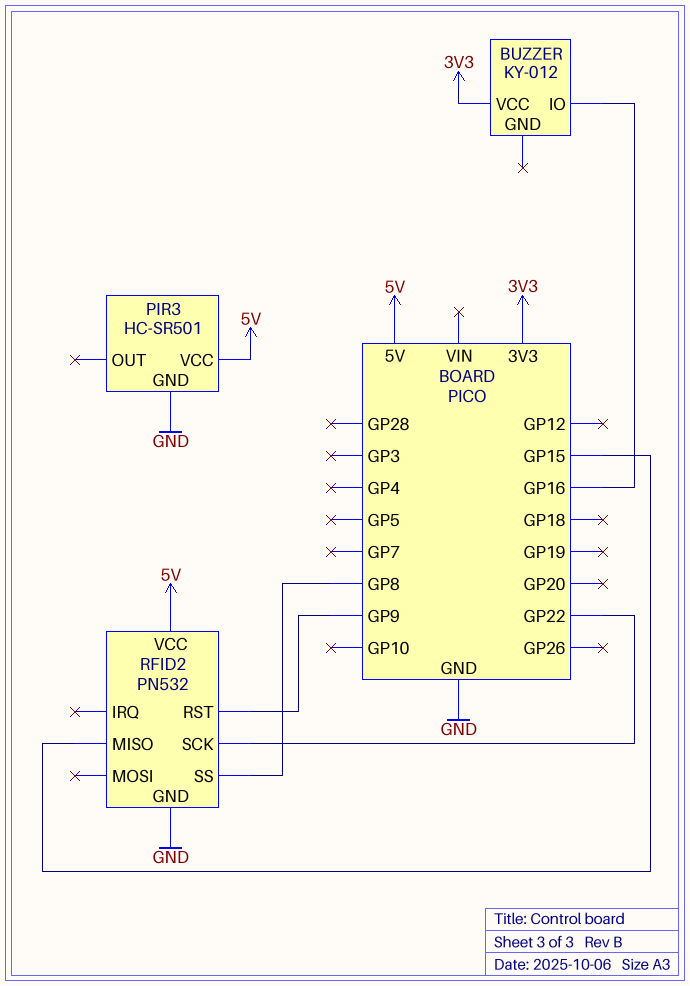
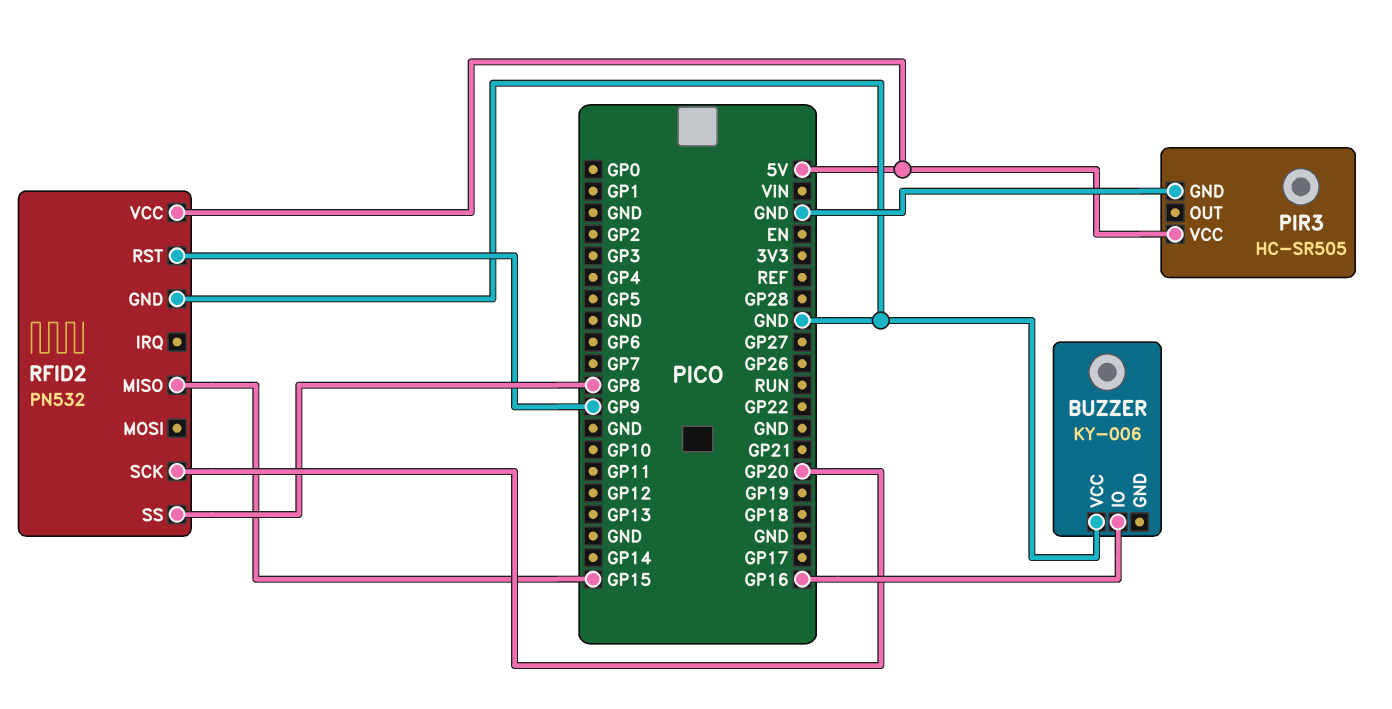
BUZZER: KY-012 -> KY-006
BUZZER pin VCC: 3V3 -> GND
PIR3: HC-SR501 -> HC-SR505
RFID2 pin SCK: GP22 -> GP20

